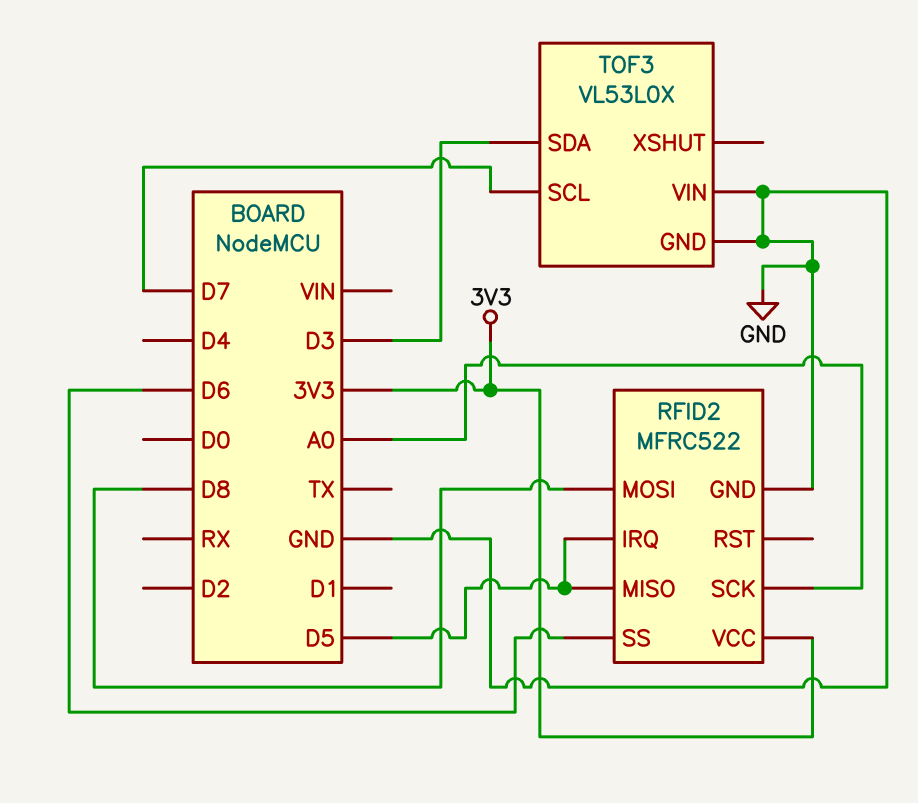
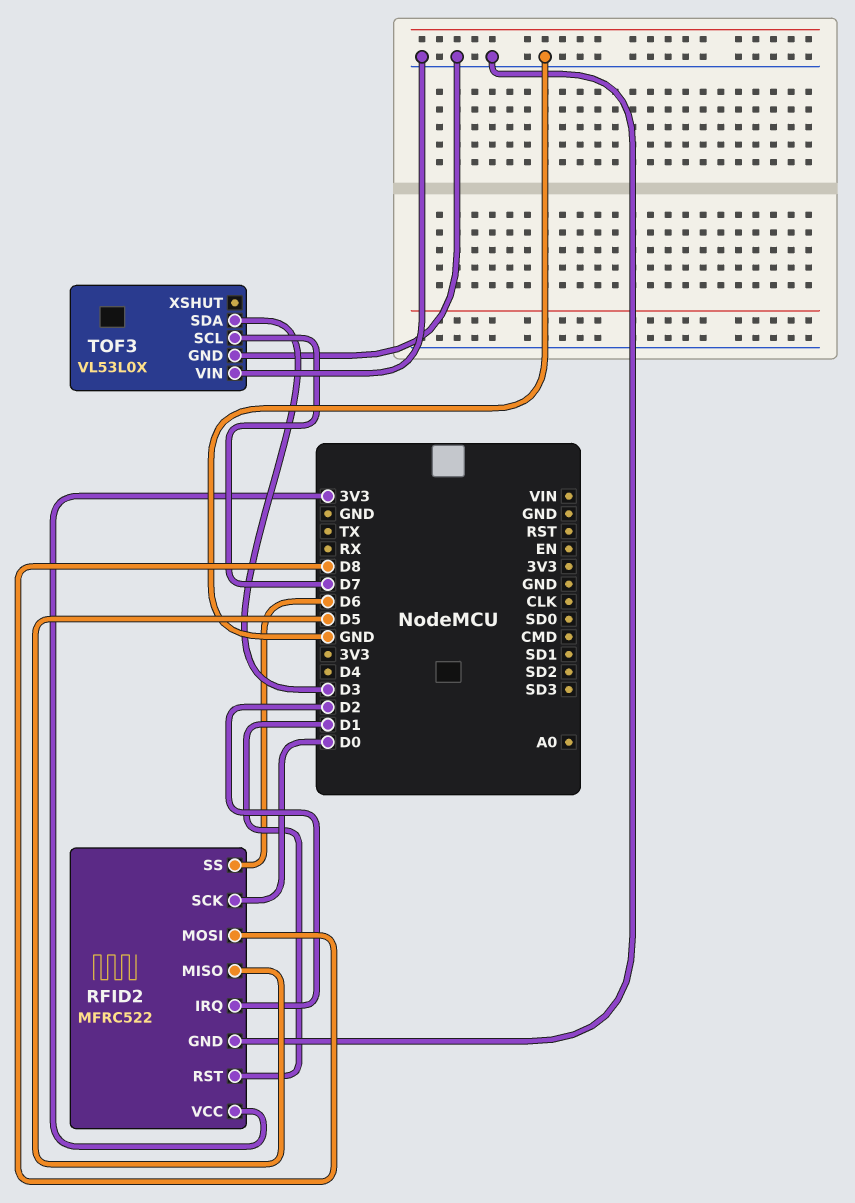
RFID2 pin IRQ: D5 -> D2
RFID2 pin RST: none -> D1
RFID2 pin SCK: A0 -> D0

